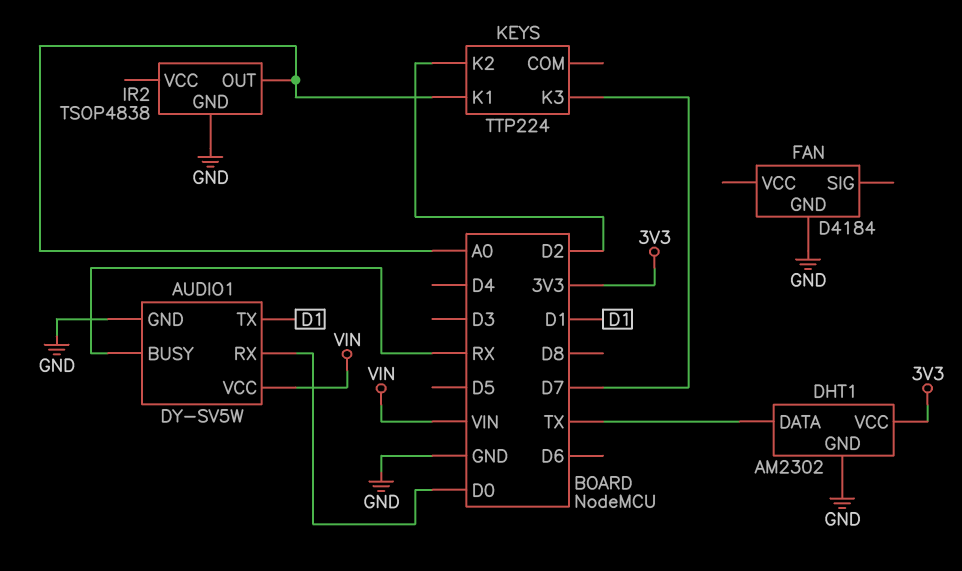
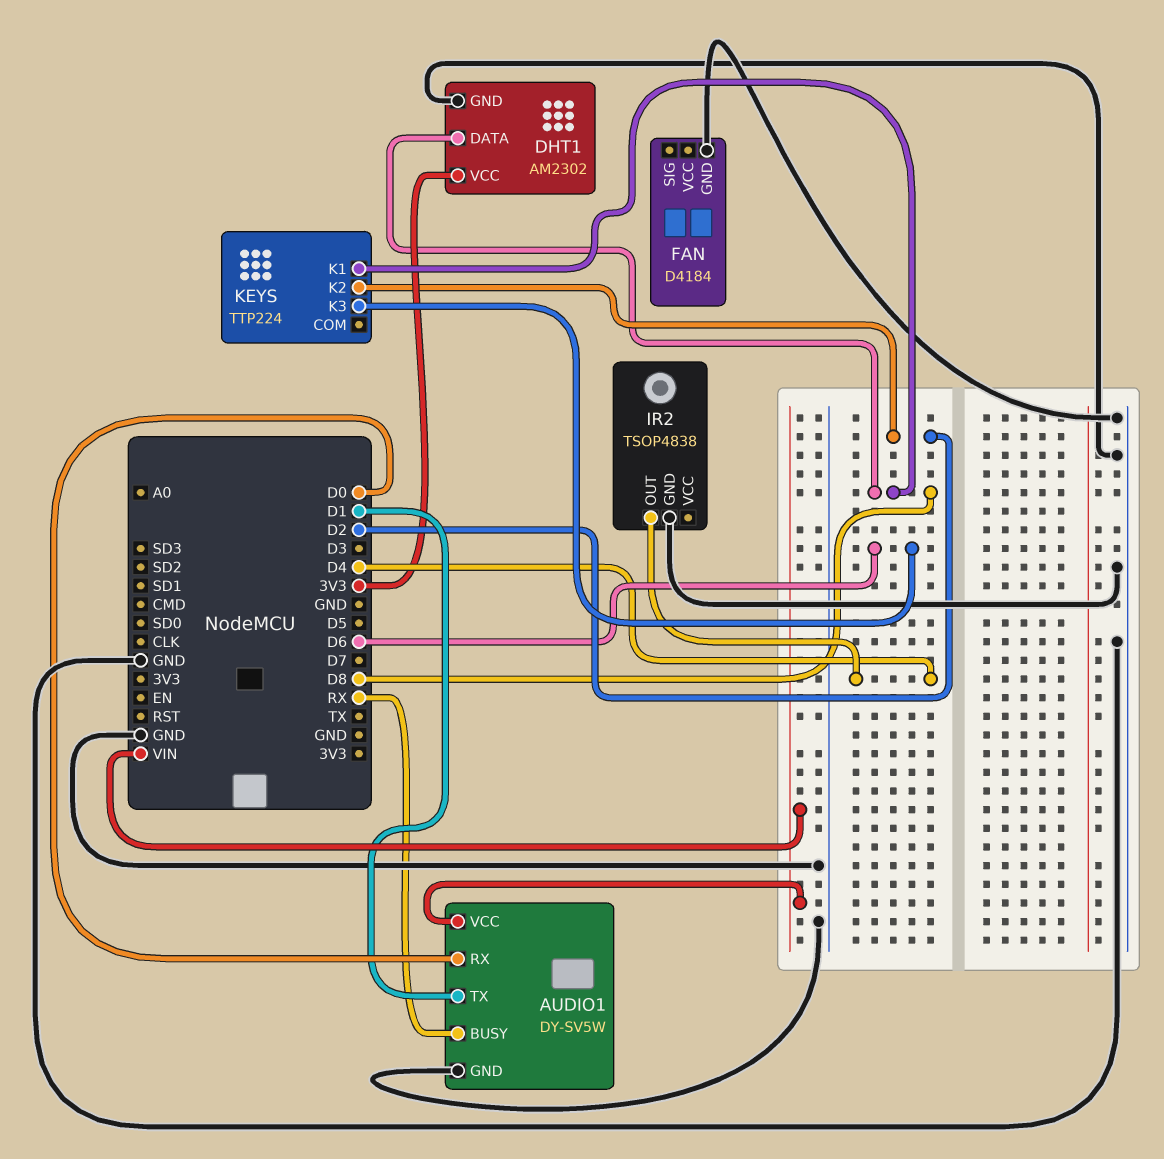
DHT1 pin DATA: TX -> D8
IR2 pin OUT: A0 -> D4
KEYS pin K1: A0 -> D8
KEYS pin K3: D7 -> D6

